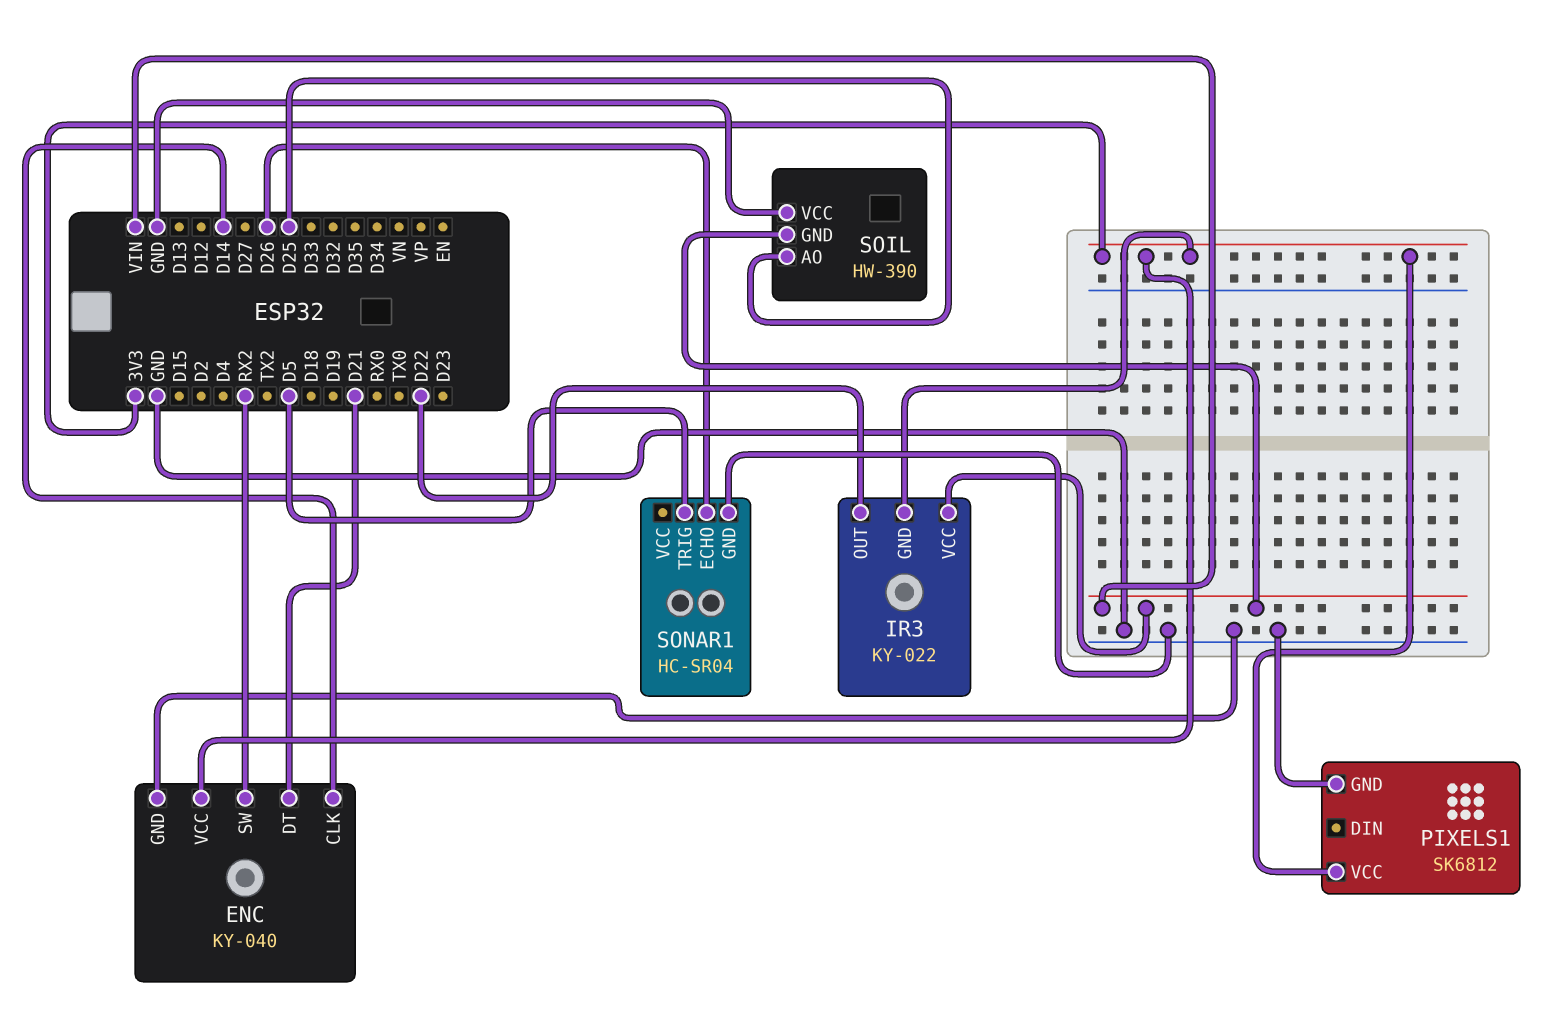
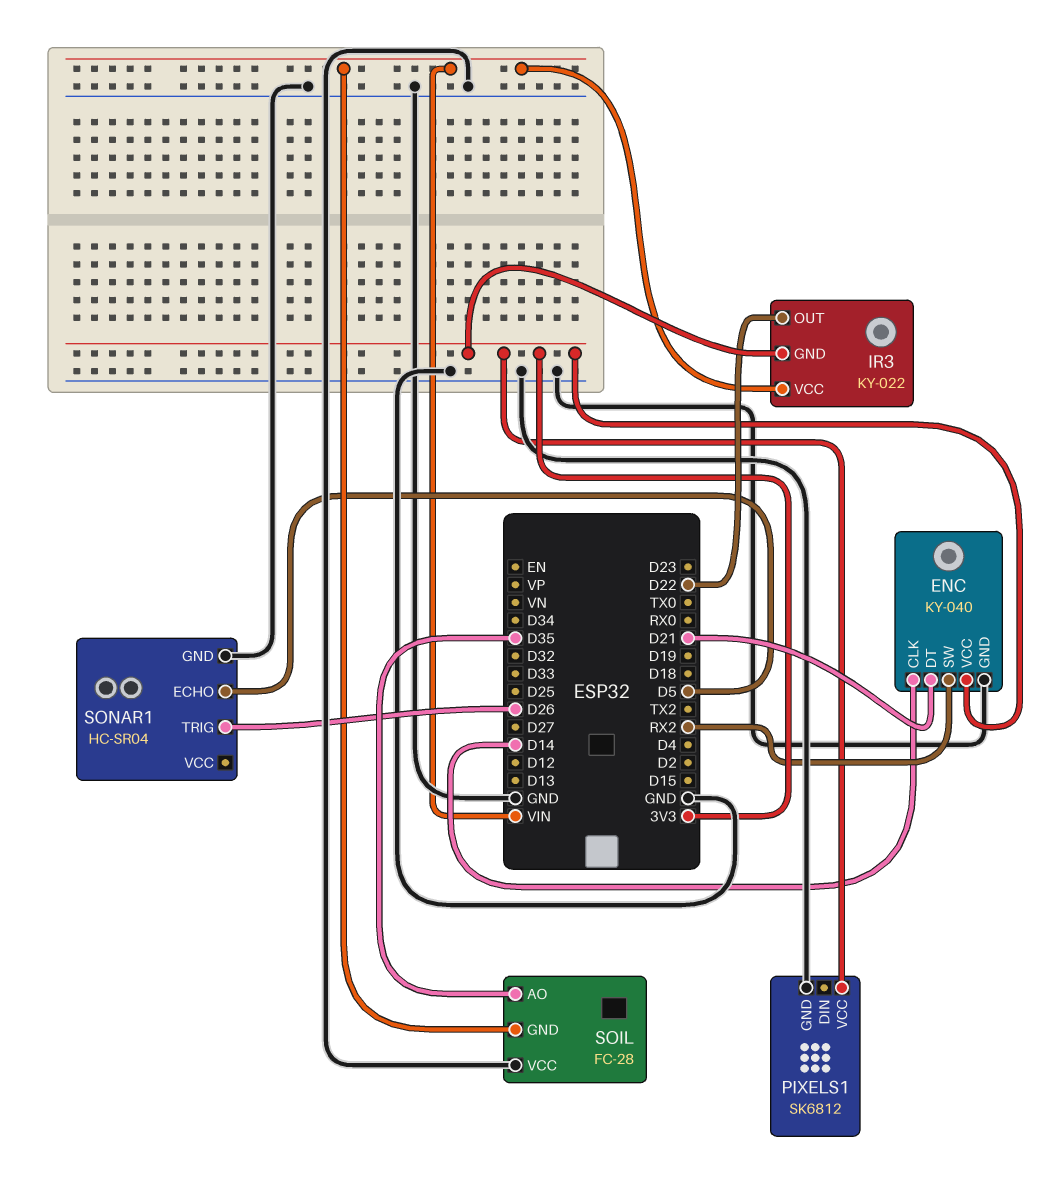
SOIL: HW-390 -> FC-28
SOIL pin AO: D25 -> D35
SONAR1 pin ECHO: D26 -> D5
SONAR1 pin TRIG: D5 -> D26

